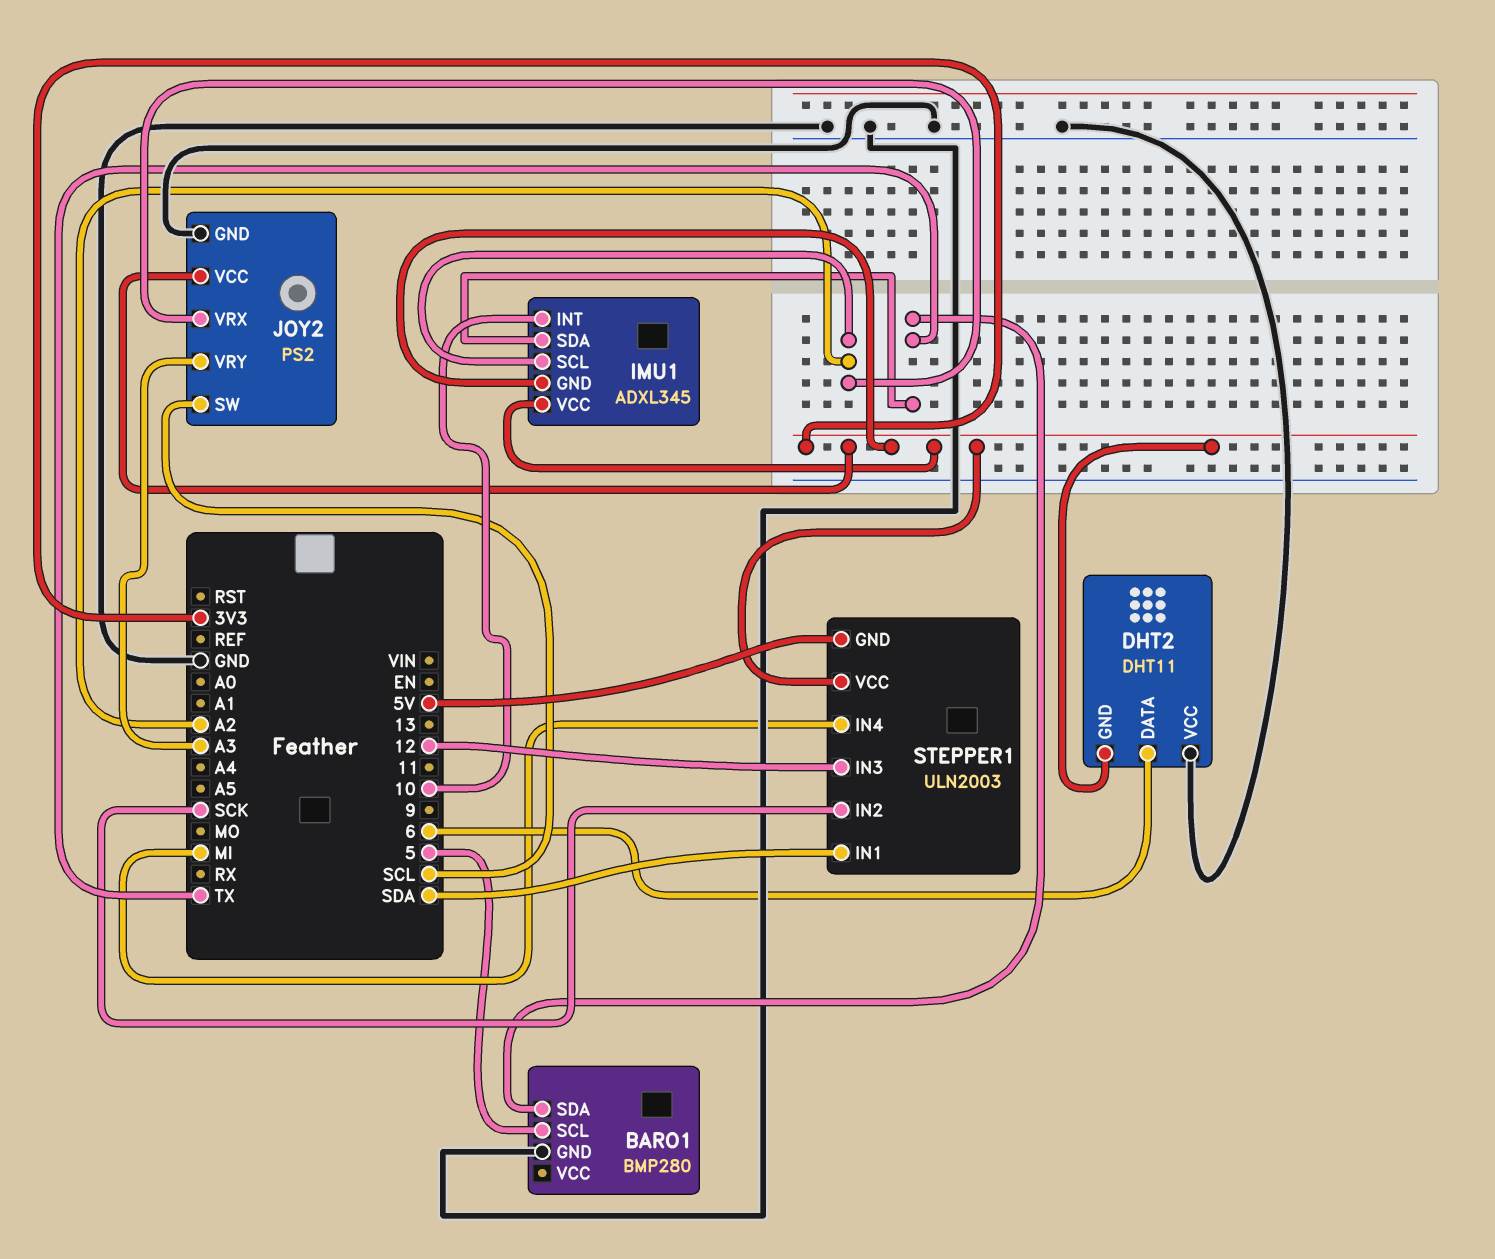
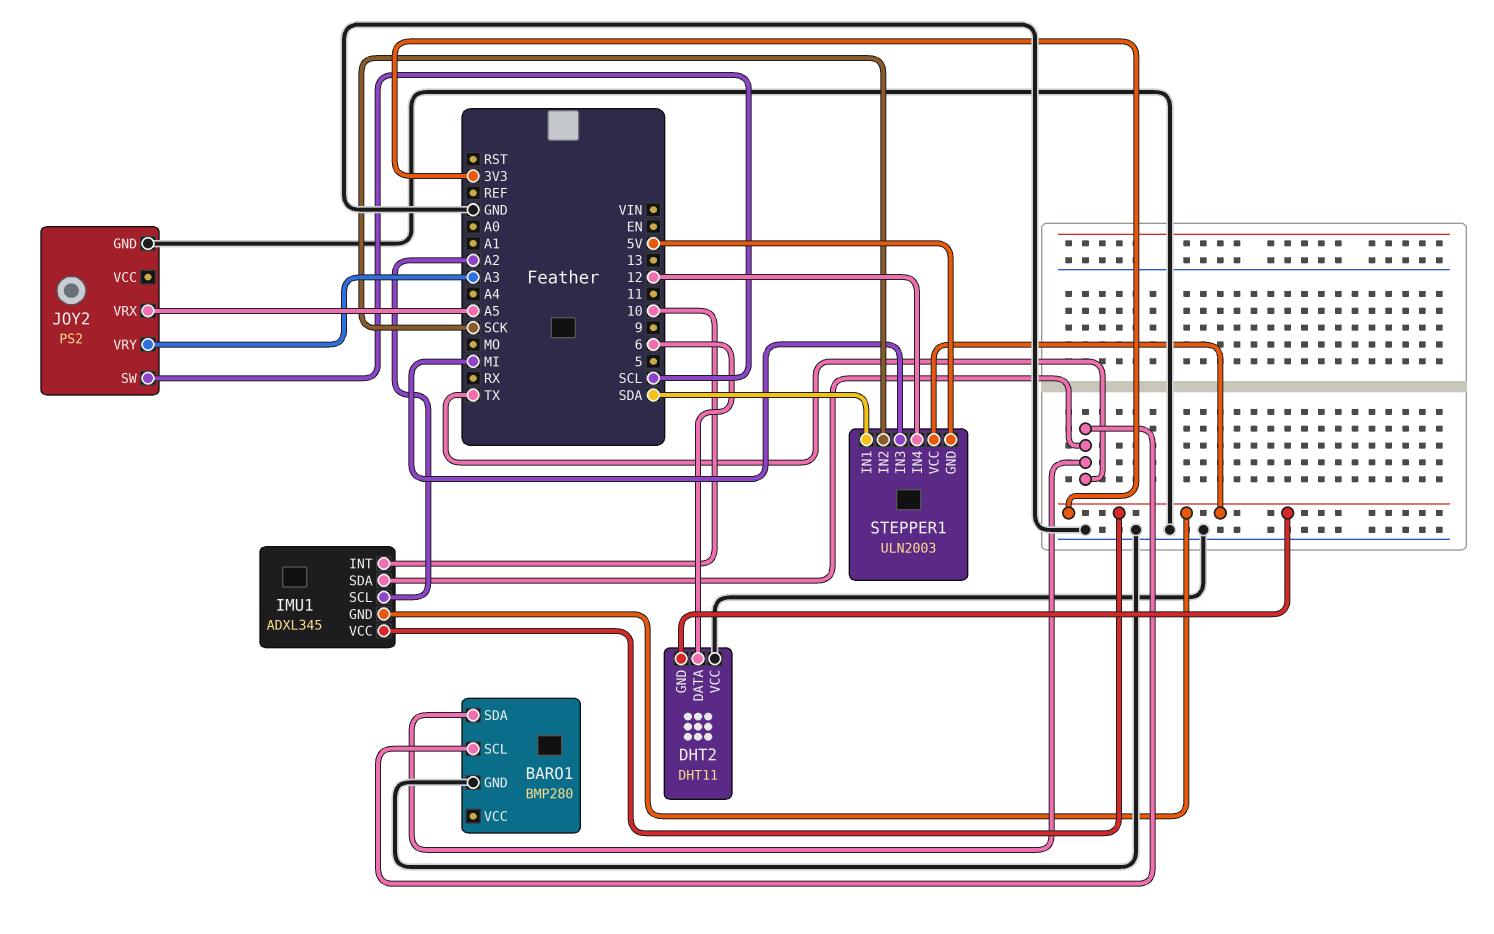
BARO1 pin SCL: 5 -> TX
JOY2 pin VCC: 3V3 -> none
JOY2 pin VRX: A2 -> A5
STEPPER1 pin IN3: 12 -> MI
STEPPER1 pin IN4: MI -> 12

